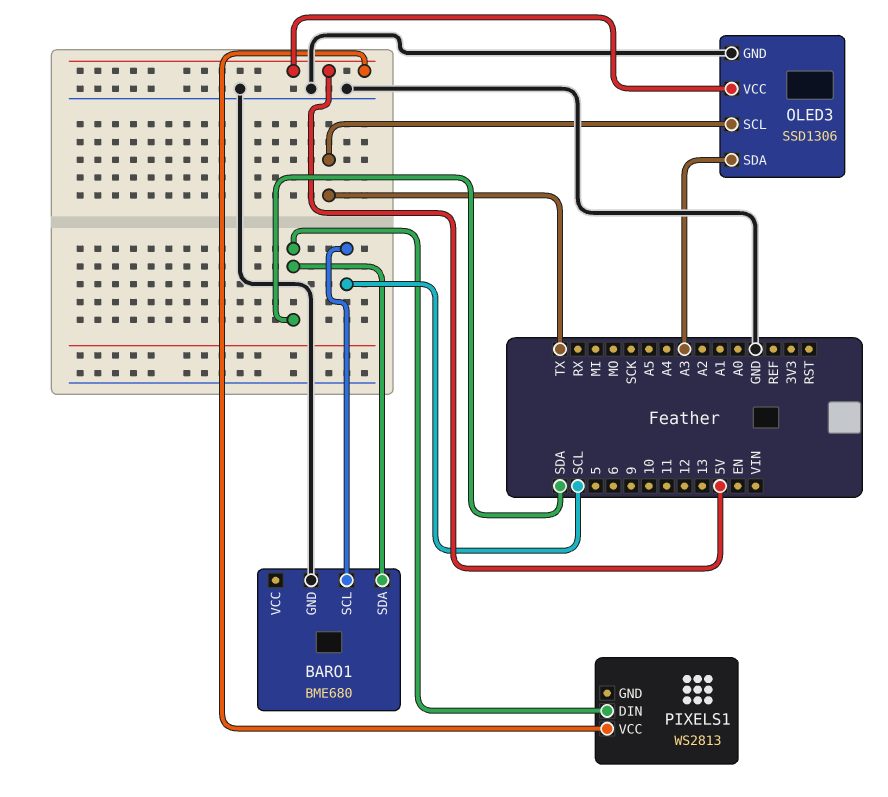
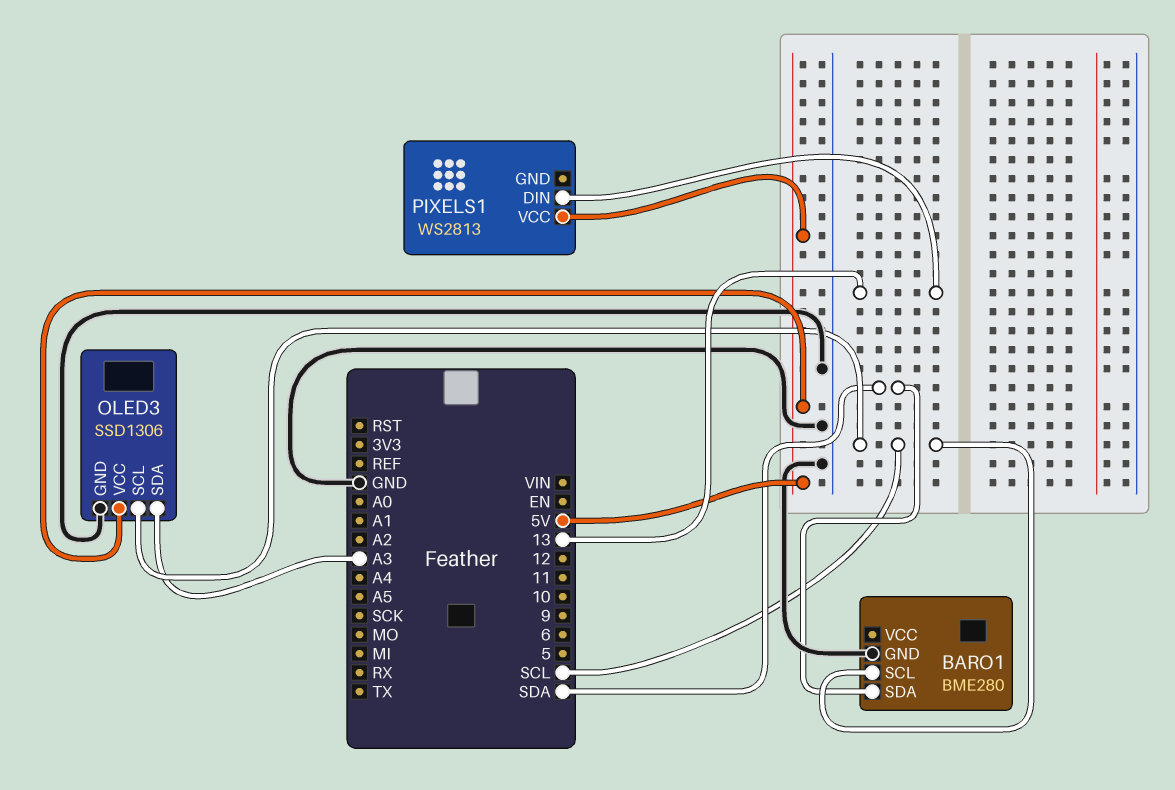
BARO1: BME680 -> BME280
OLED3 pin SCL: TX -> SCL
PIXELS1 pin DIN: SDA -> 13

